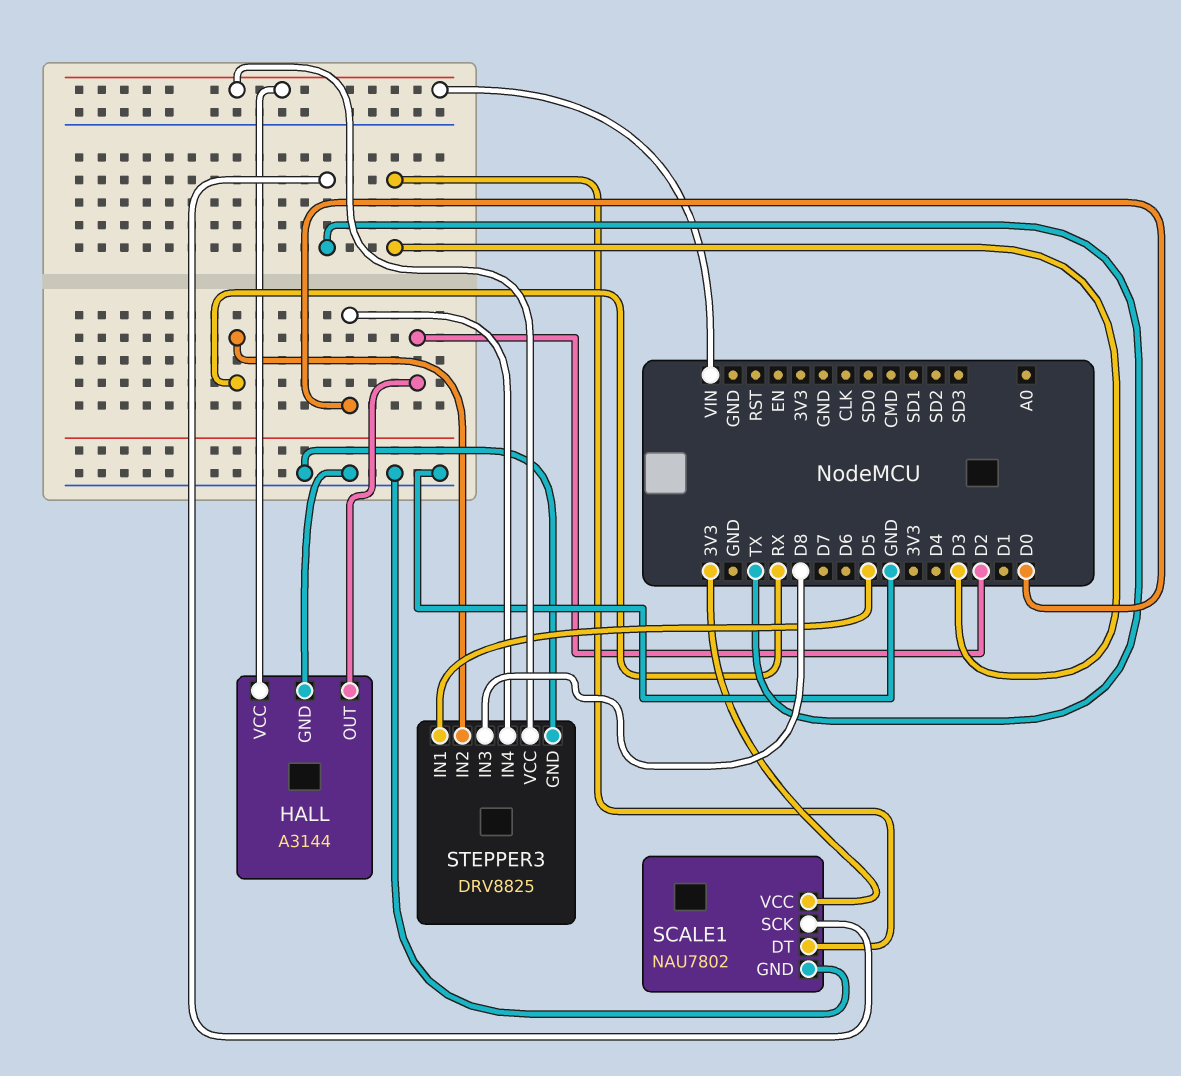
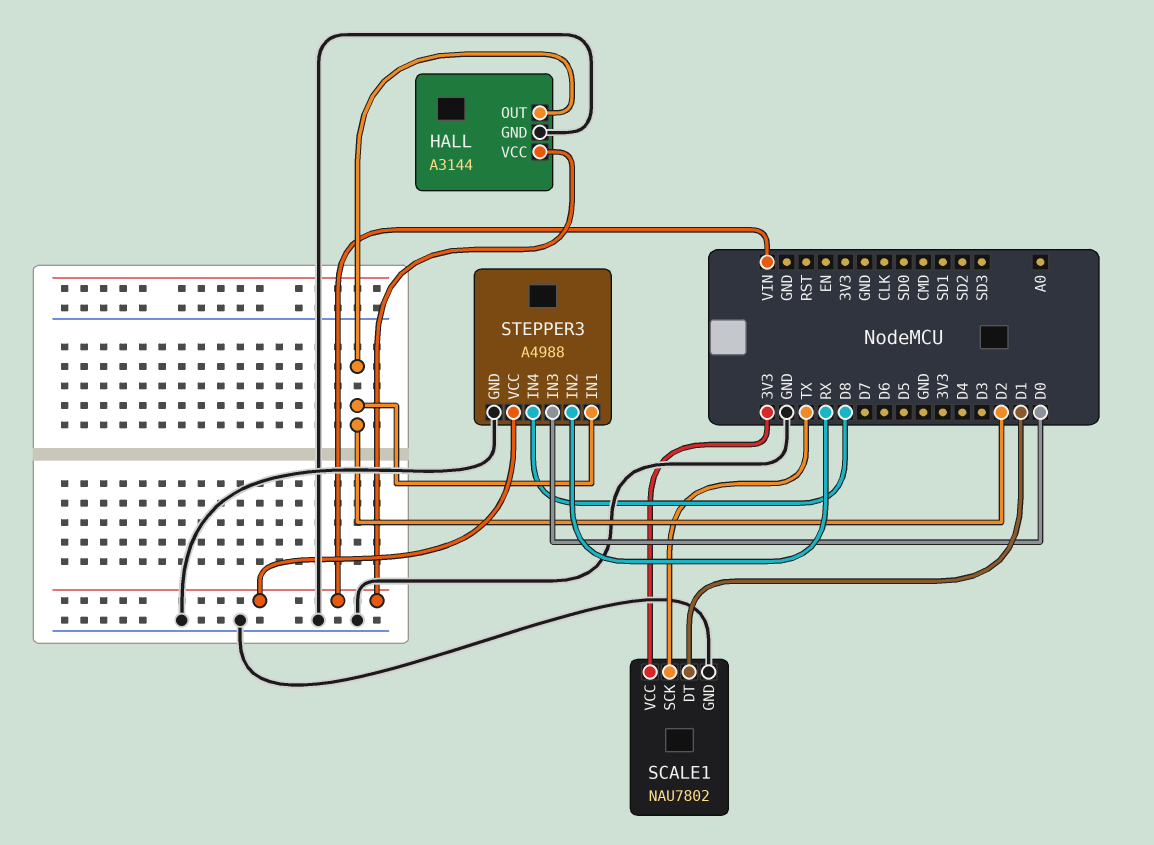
SCALE1 pin DT: D3 -> D1
STEPPER3: DRV8825 -> A4988
STEPPER3 pin IN1: D5 -> D2
STEPPER3 pin IN3: D8 -> D0
STEPPER3 pin IN4: D0 -> D8

